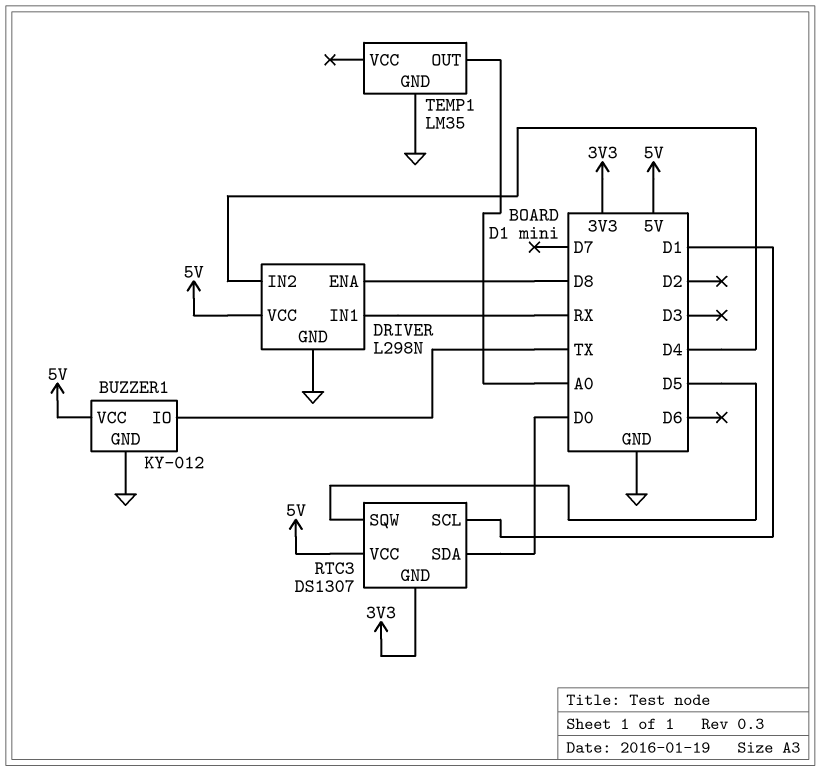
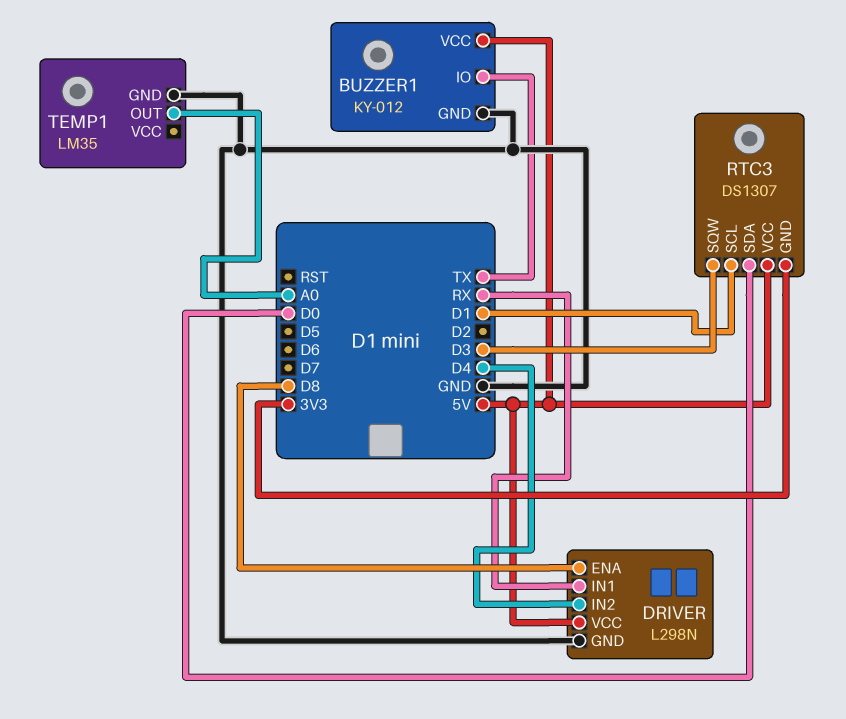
RTC3 pin SQW: D5 -> D3

